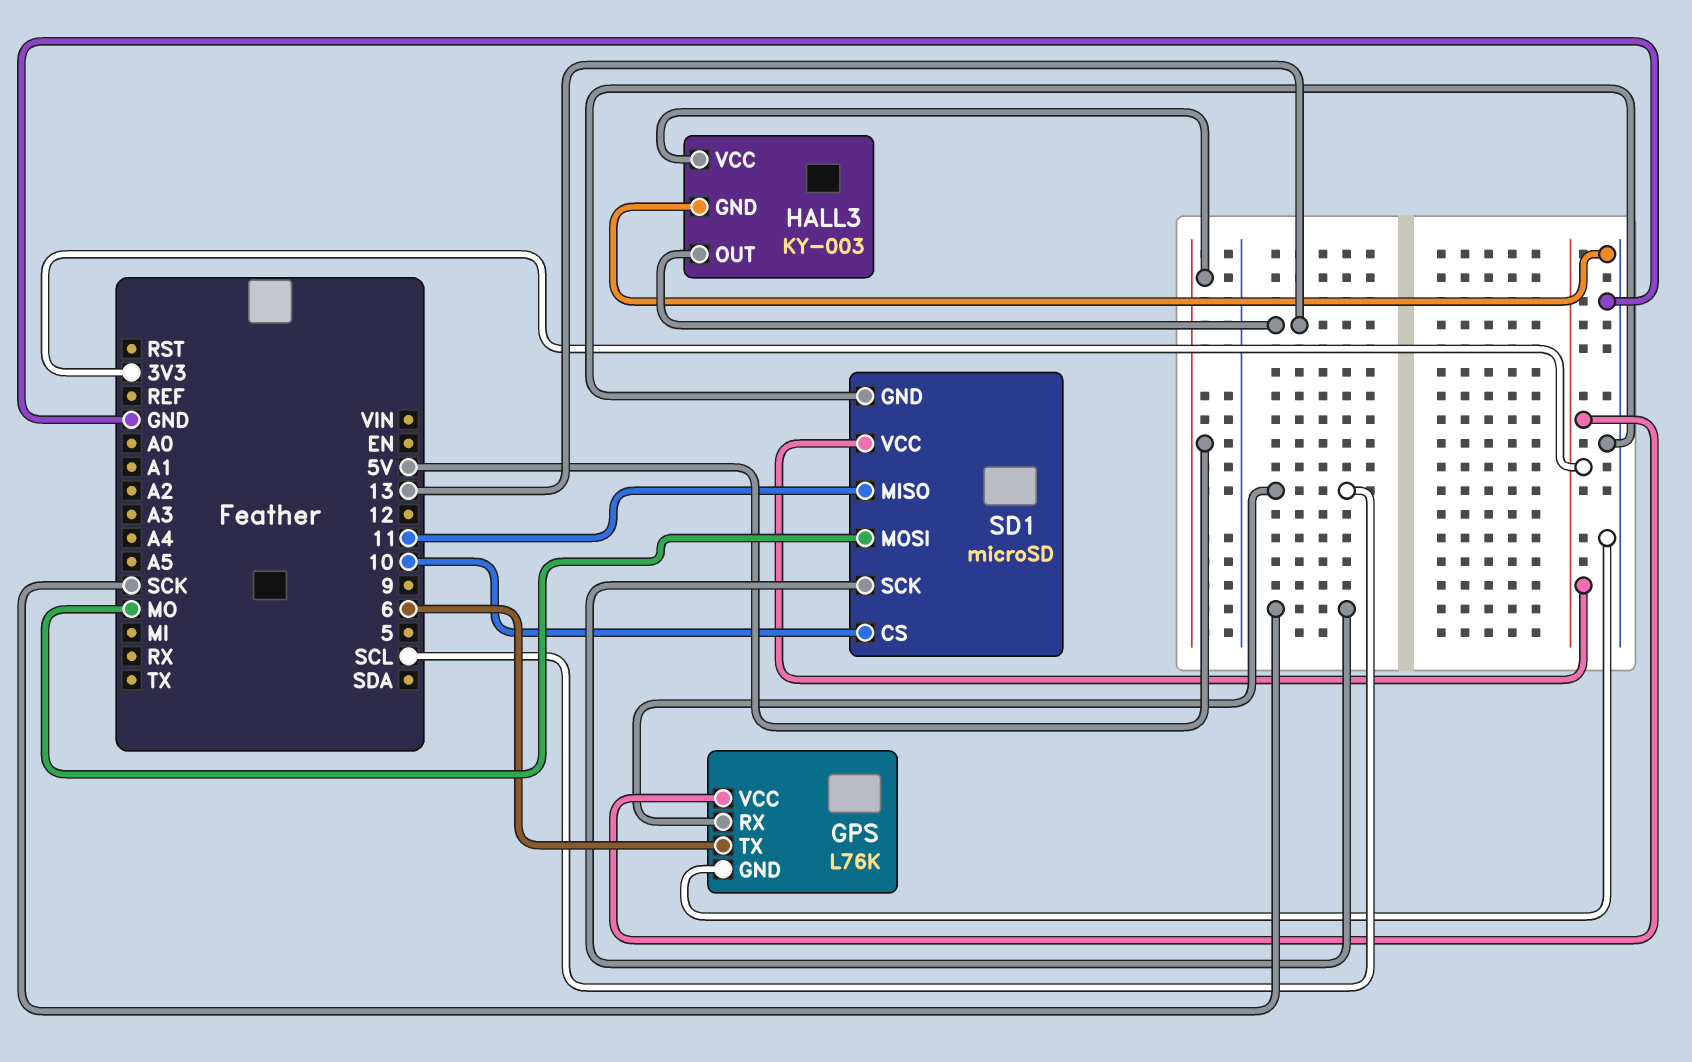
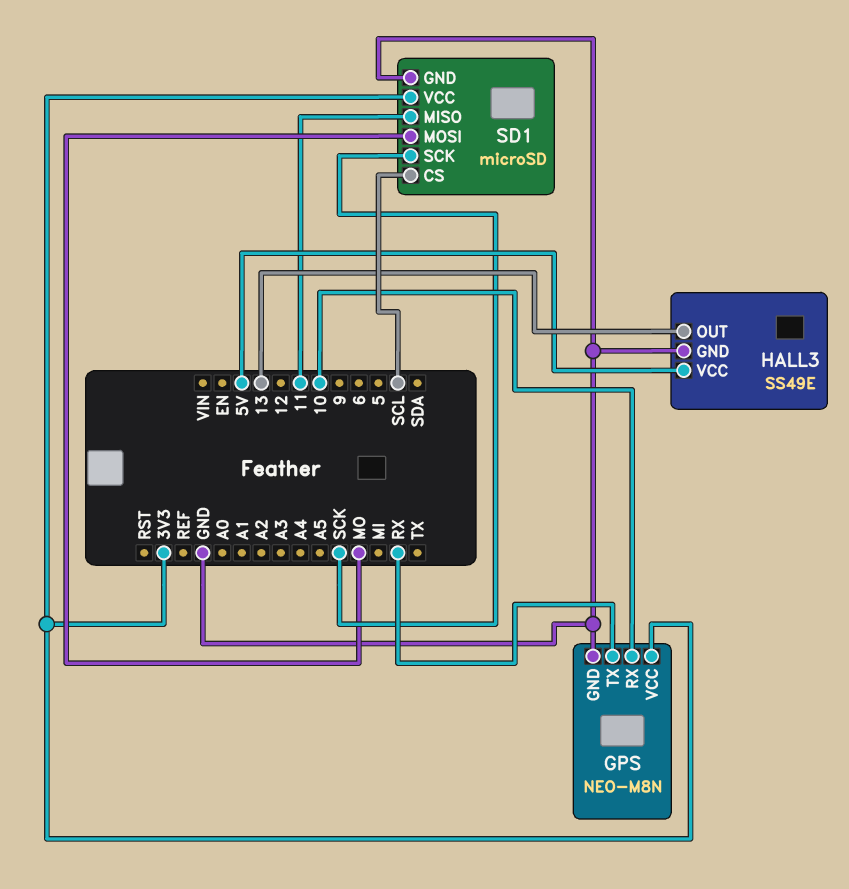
GPS: L76K -> NEO-M8N
GPS pin RX: SCL -> 10
GPS pin TX: 6 -> RX
HALL3: KY-003 -> SS49E
SD1 pin CS: 10 -> SCL

